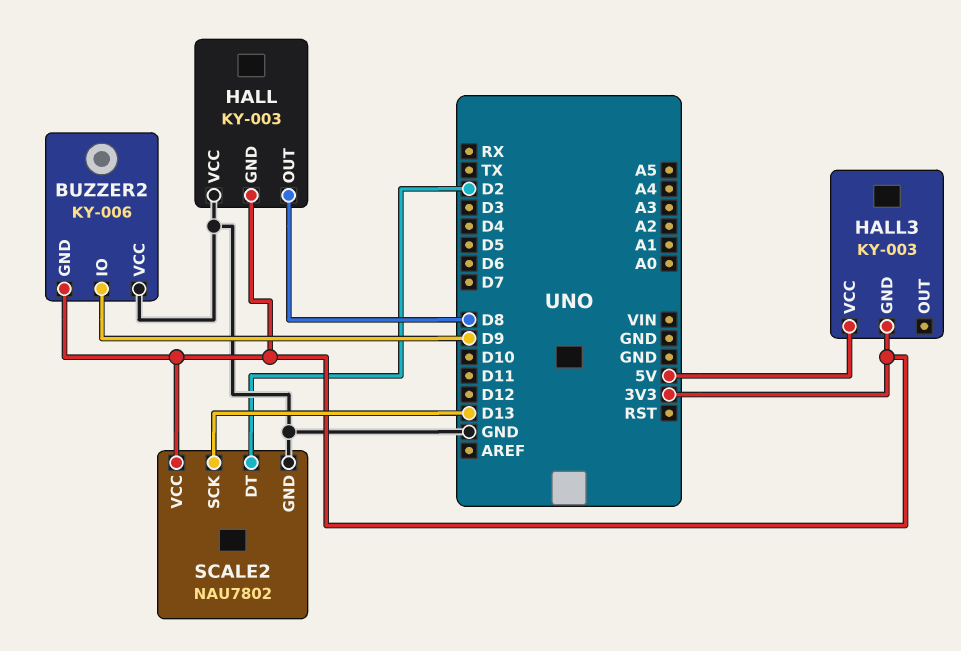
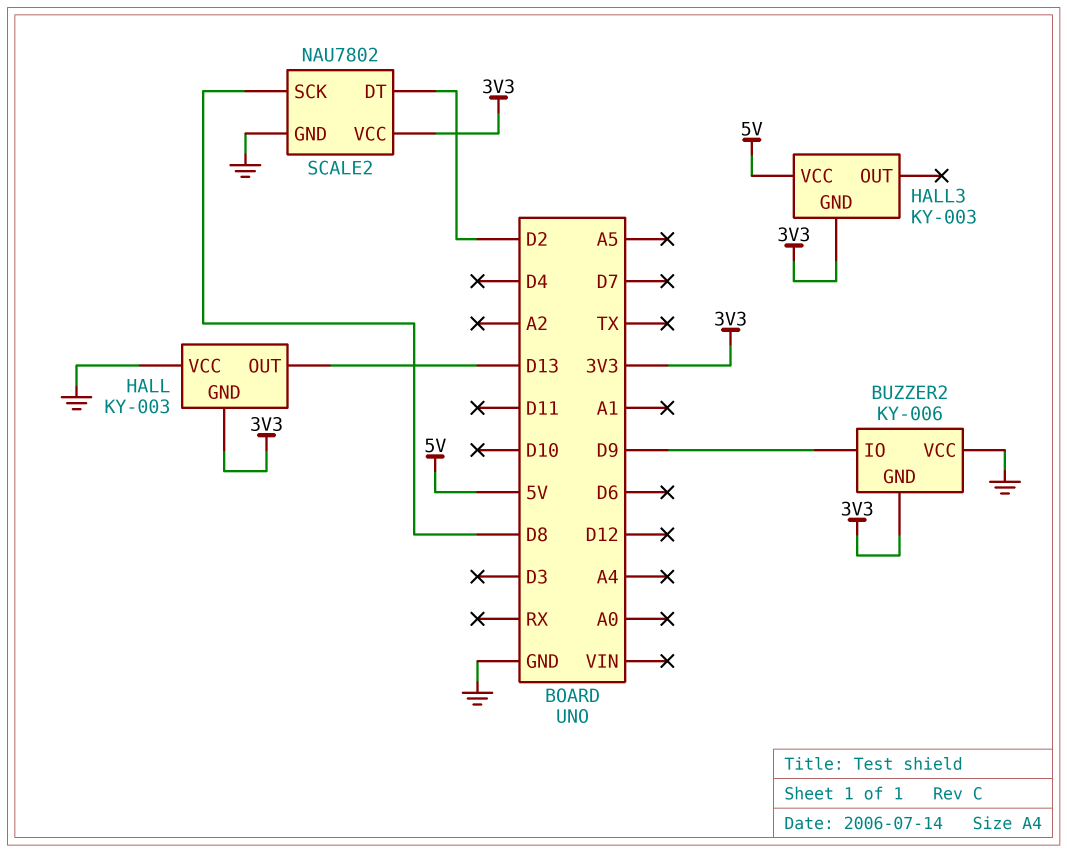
HALL pin OUT: D8 -> D13
SCALE2 pin SCK: D13 -> D8

